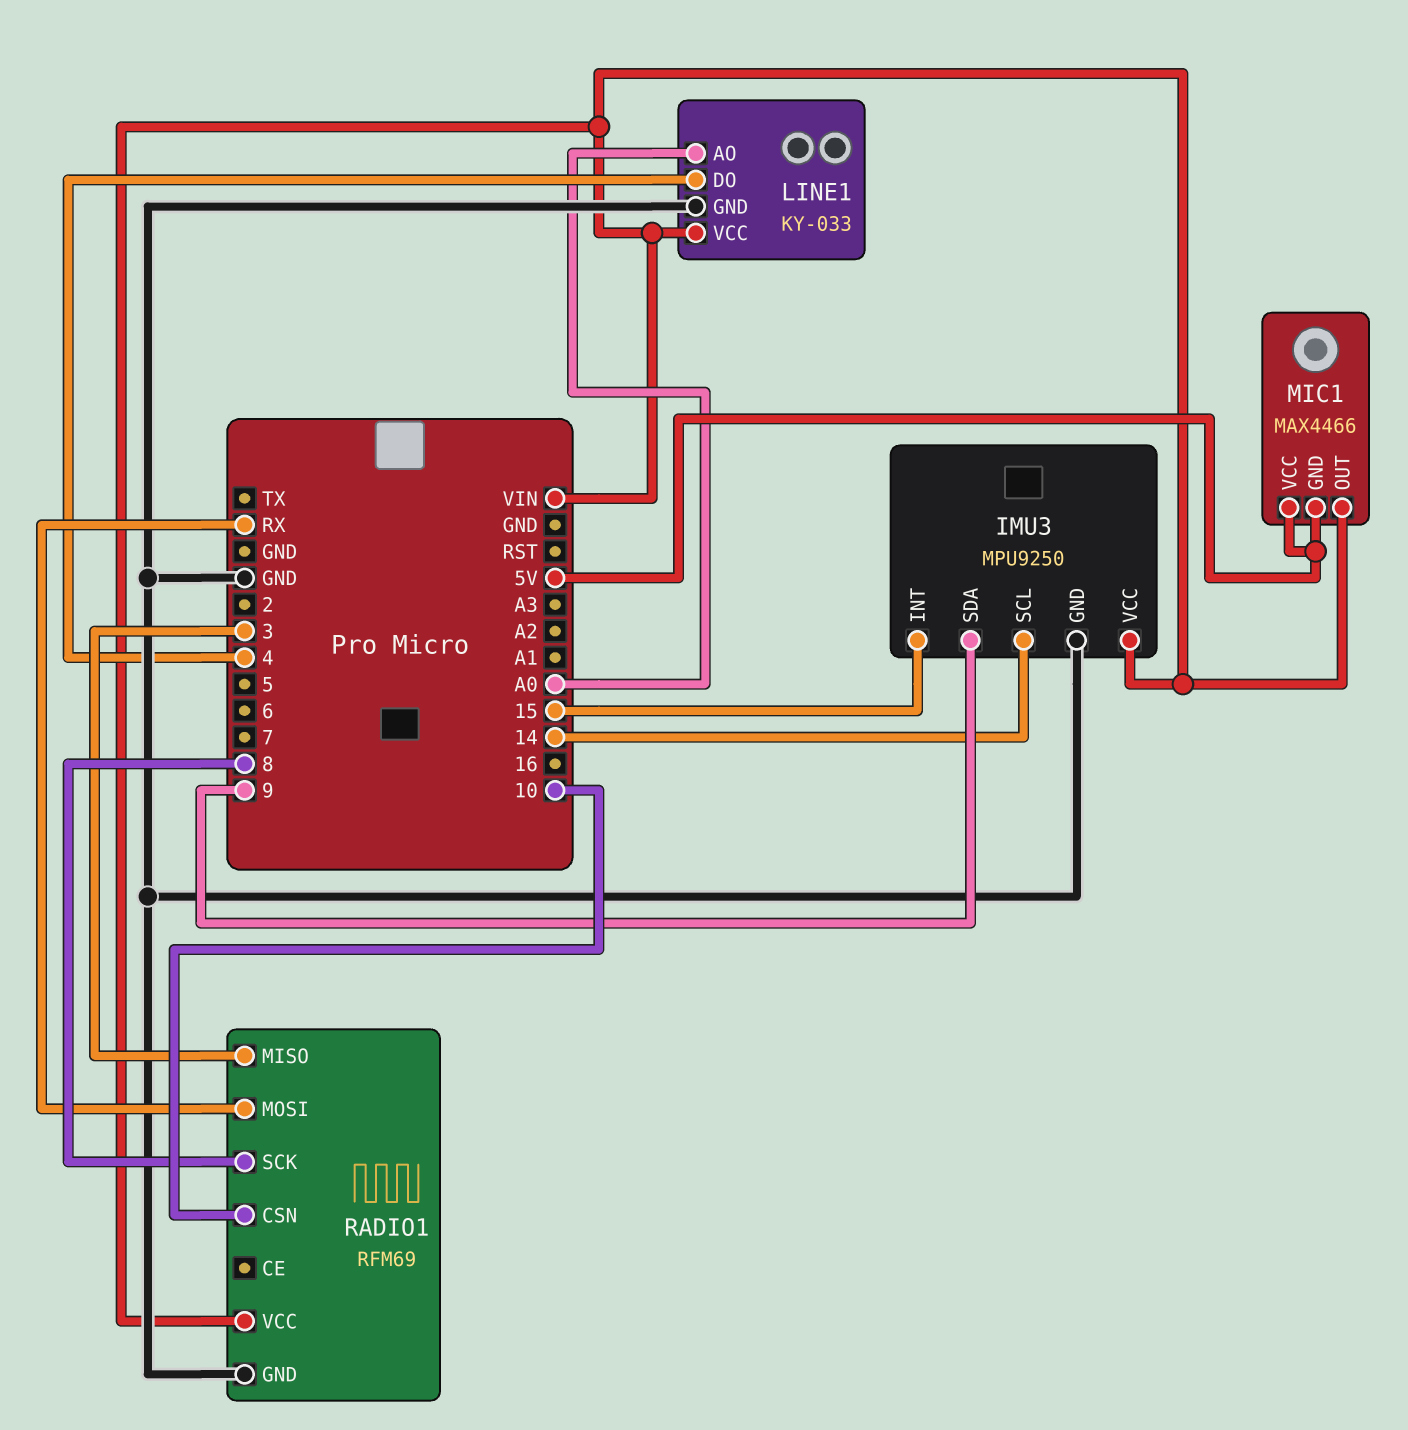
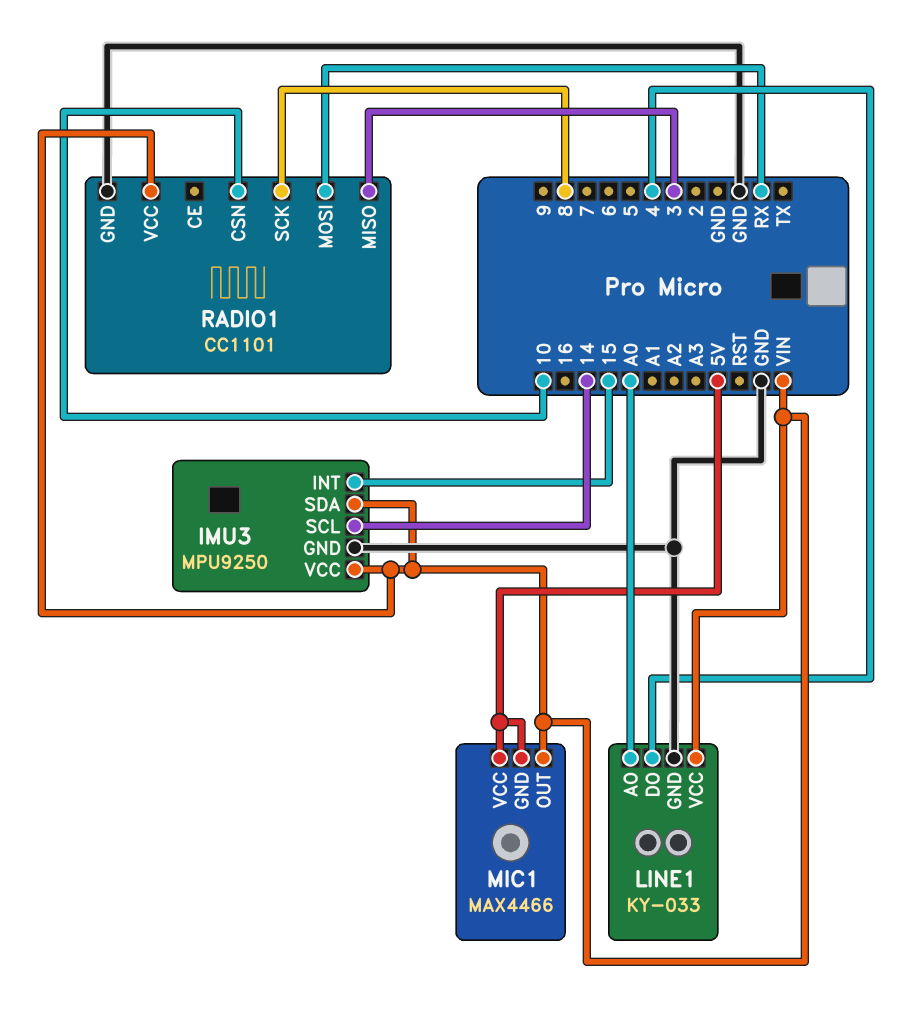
IMU3 pin SDA: 9 -> VIN
RADIO1: RFM69 -> CC1101

